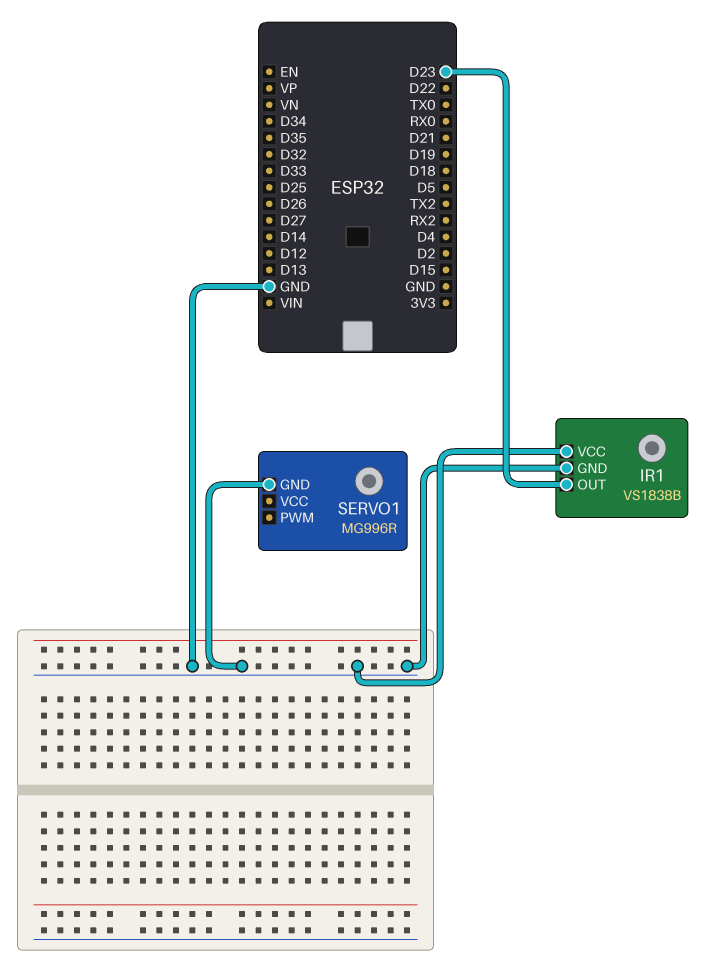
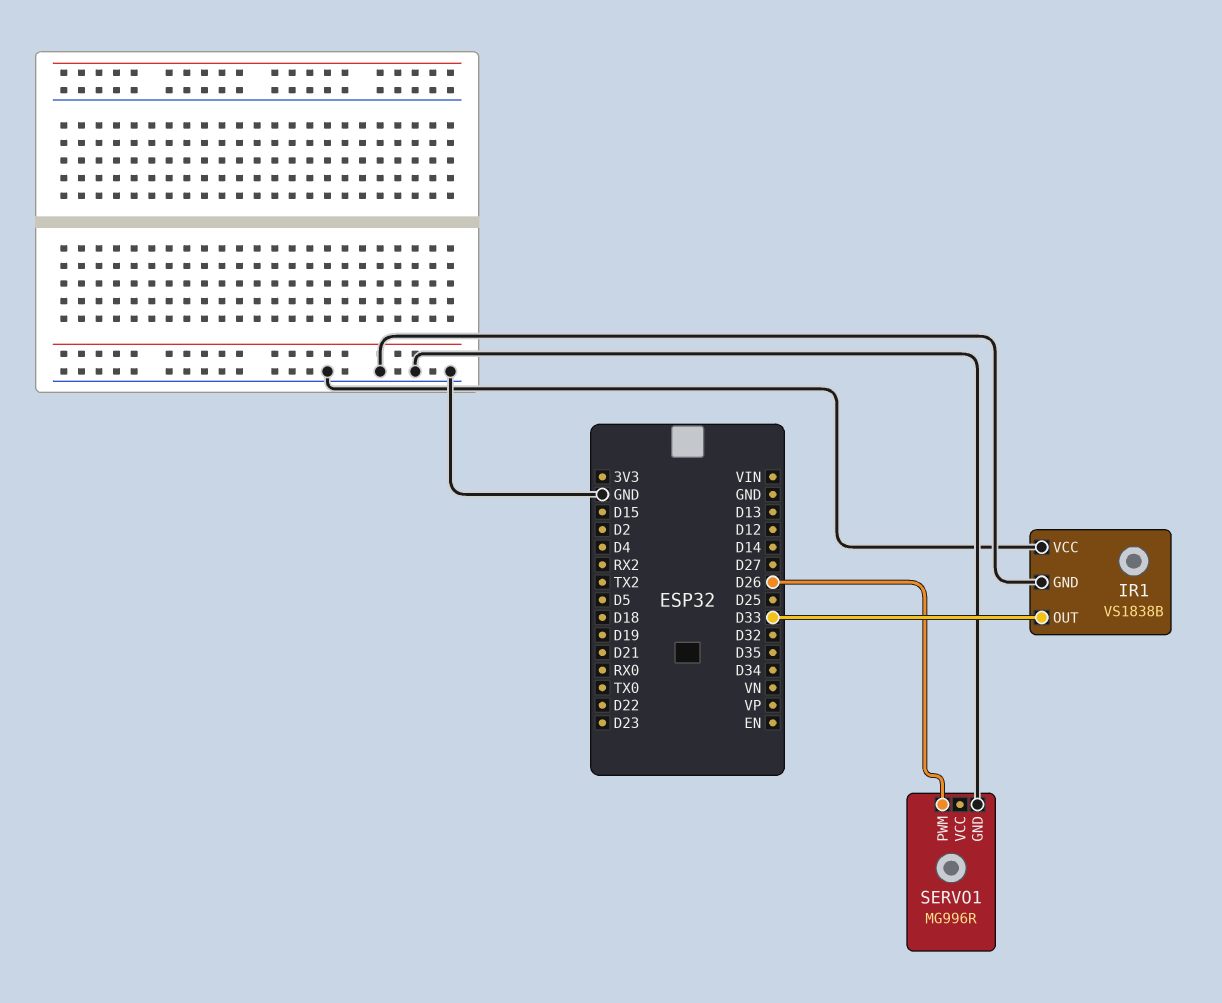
IR1 pin OUT: D23 -> D33
SERVO1 pin PWM: none -> D26

